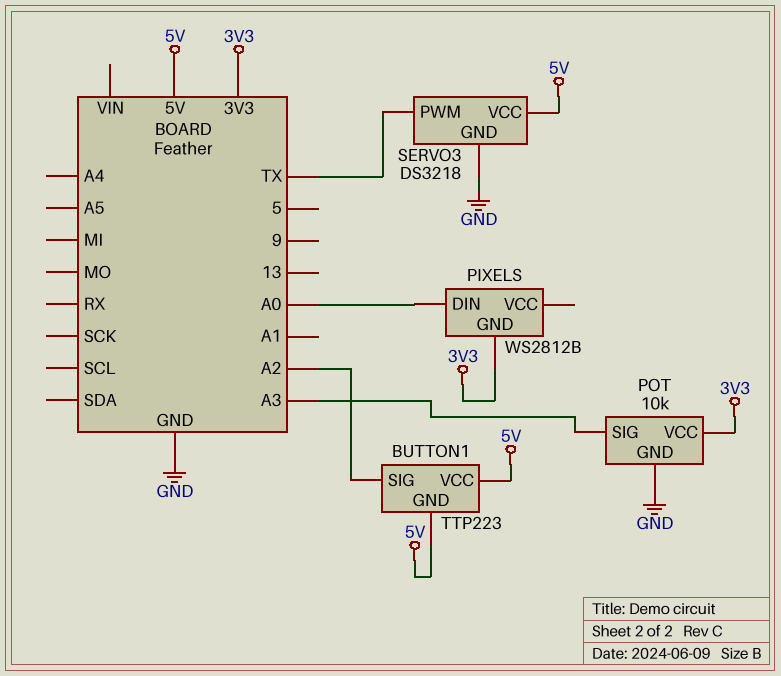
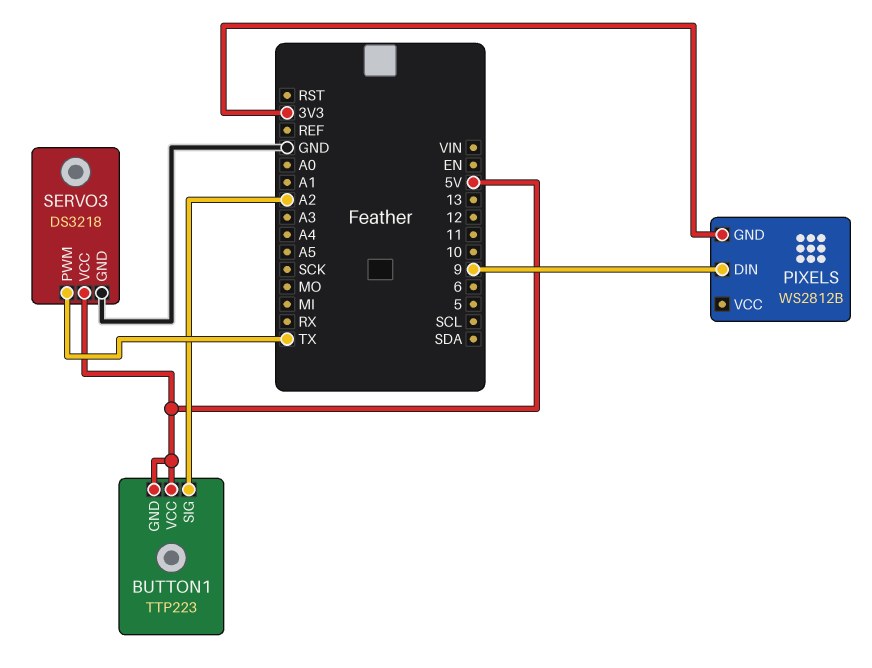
PIXELS pin DIN: A0 -> 9
POT: 10k -> none
POT pin GND: GND -> none
POT pin SIG: A3 -> none
POT pin VCC: 3V3 -> none

